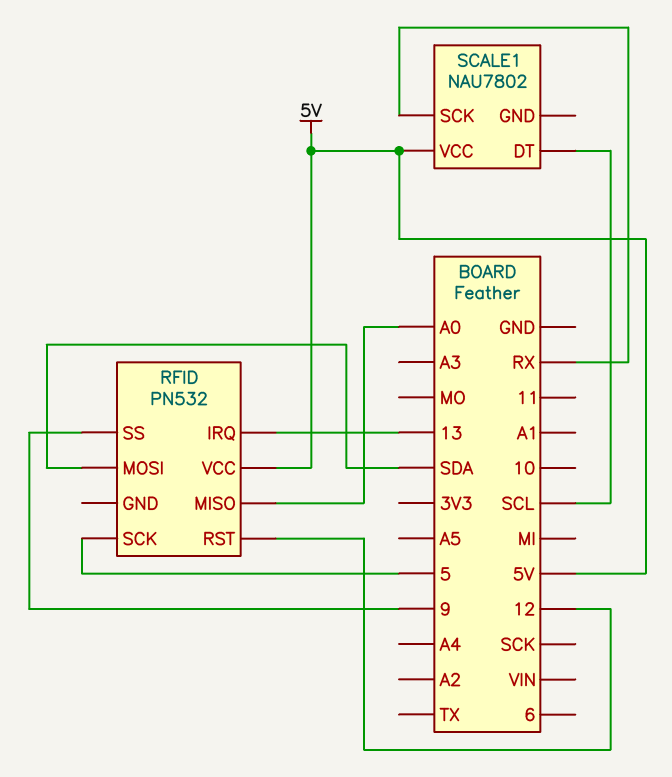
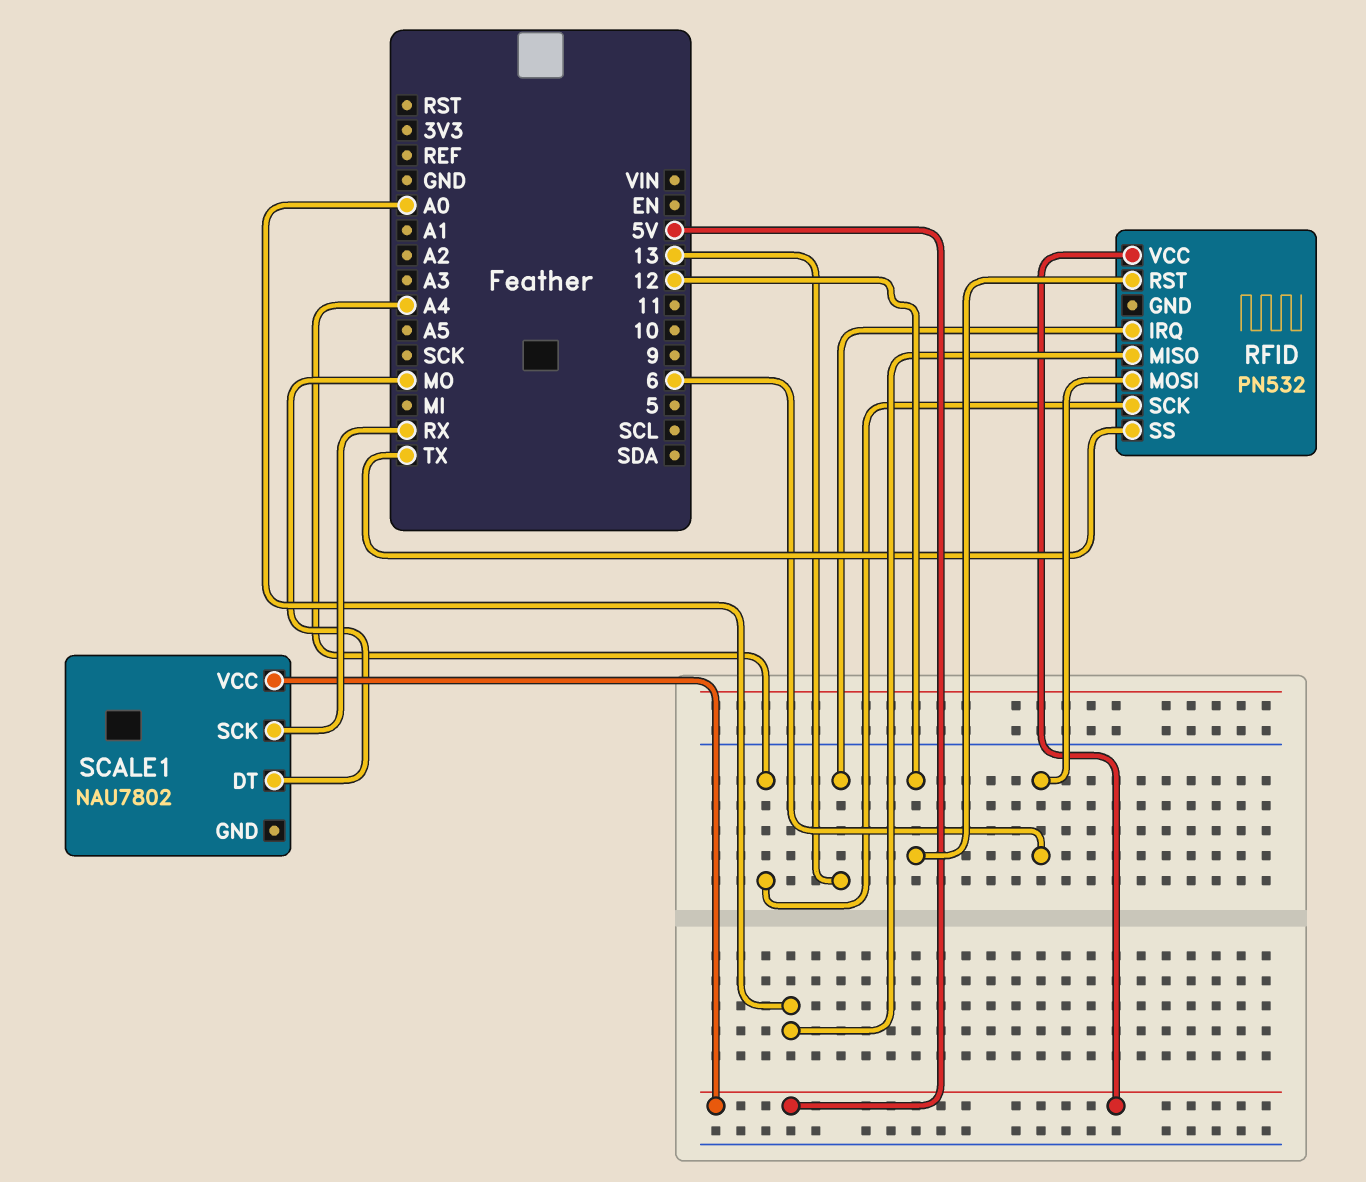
RFID pin MOSI: SDA -> 6
RFID pin SCK: 5 -> A4
RFID pin SS: 9 -> TX
SCALE1 pin DT: SCL -> MO

